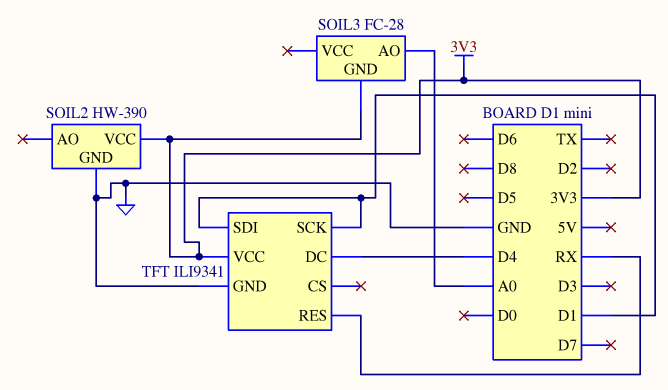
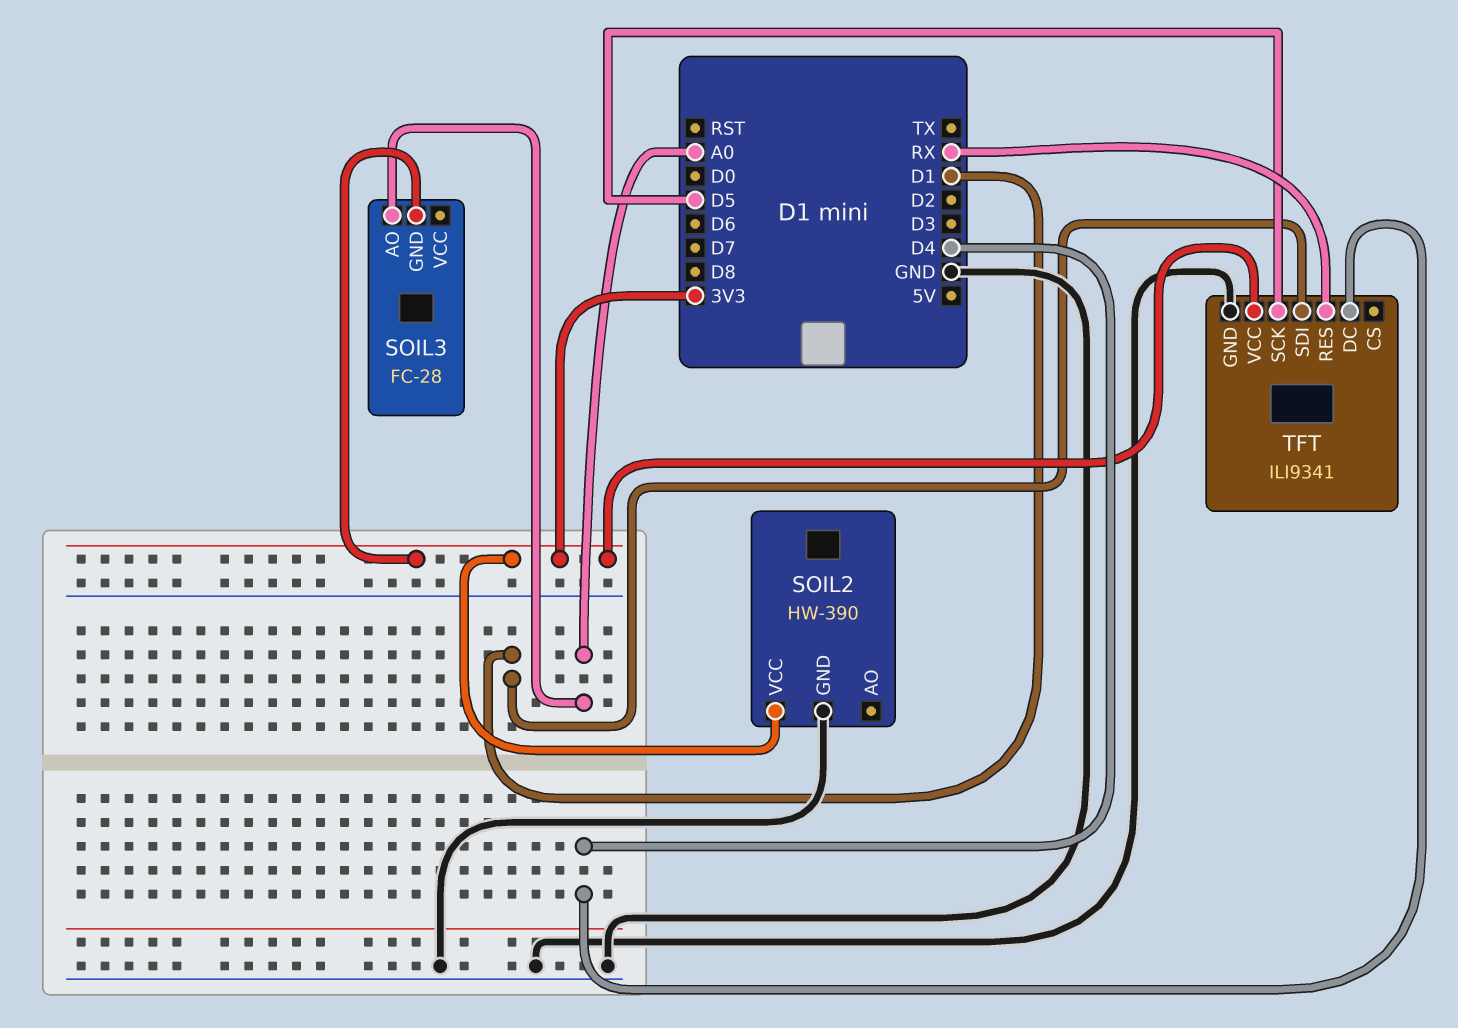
TFT pin SCK: D1 -> D5

